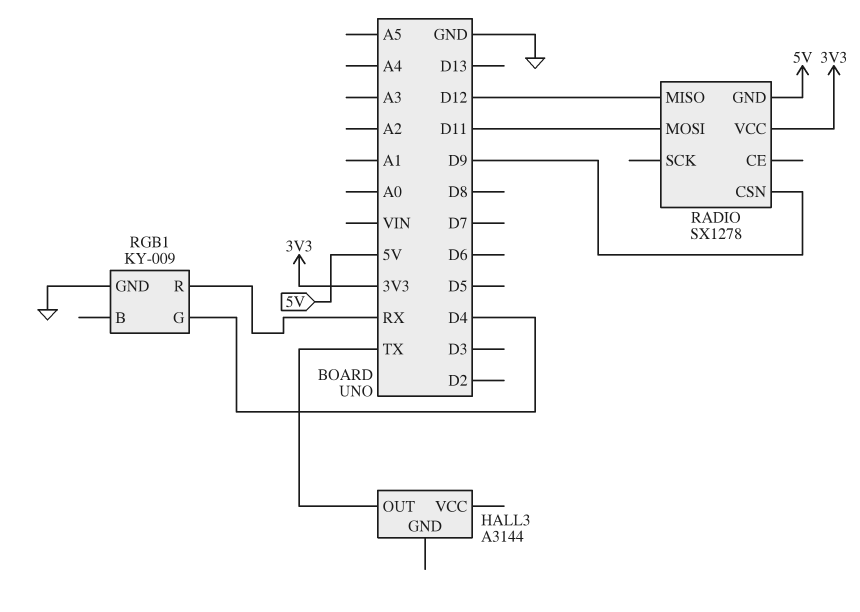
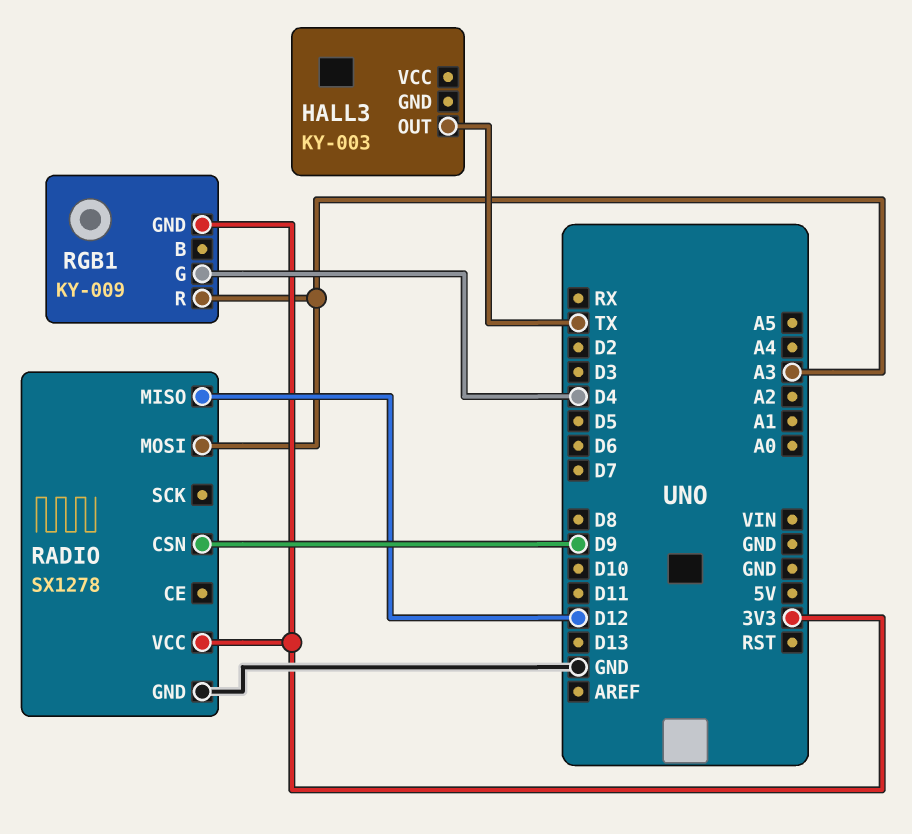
HALL3: A3144 -> KY-003
RADIO pin GND: 5V -> GND
RADIO pin MOSI: D11 -> A3
RGB1 pin GND: GND -> 3V3
RGB1 pin R: RX -> A3

